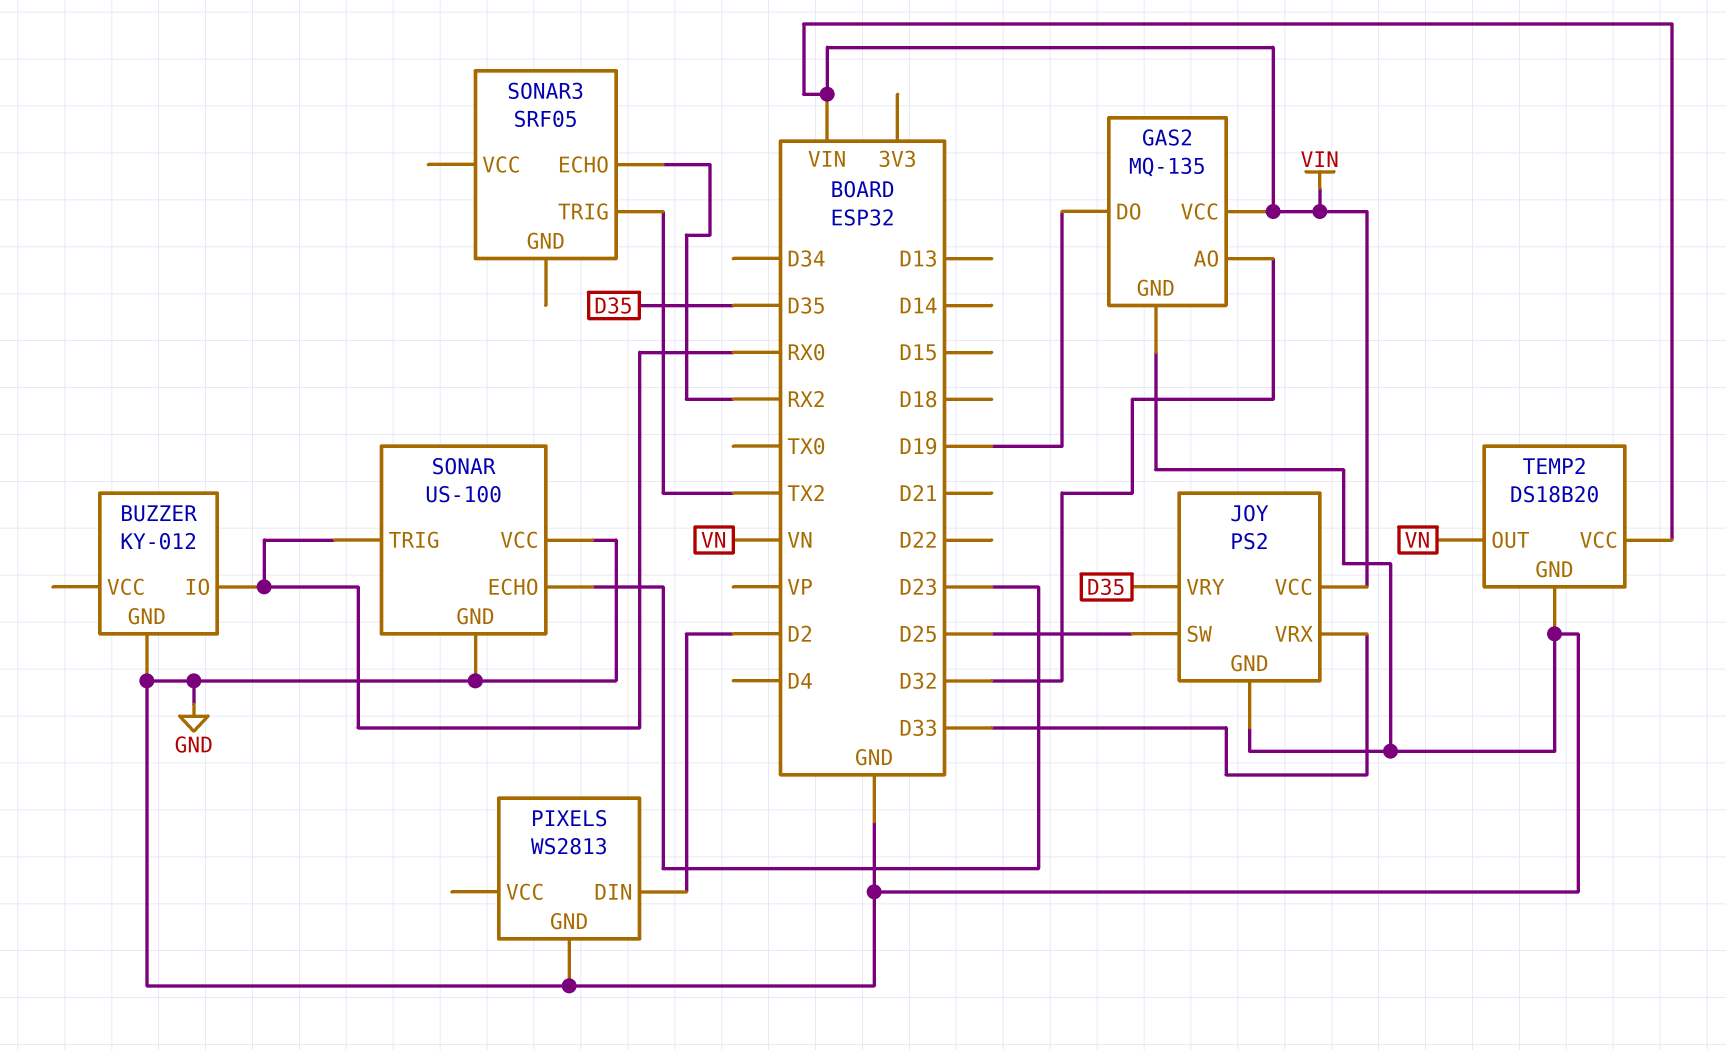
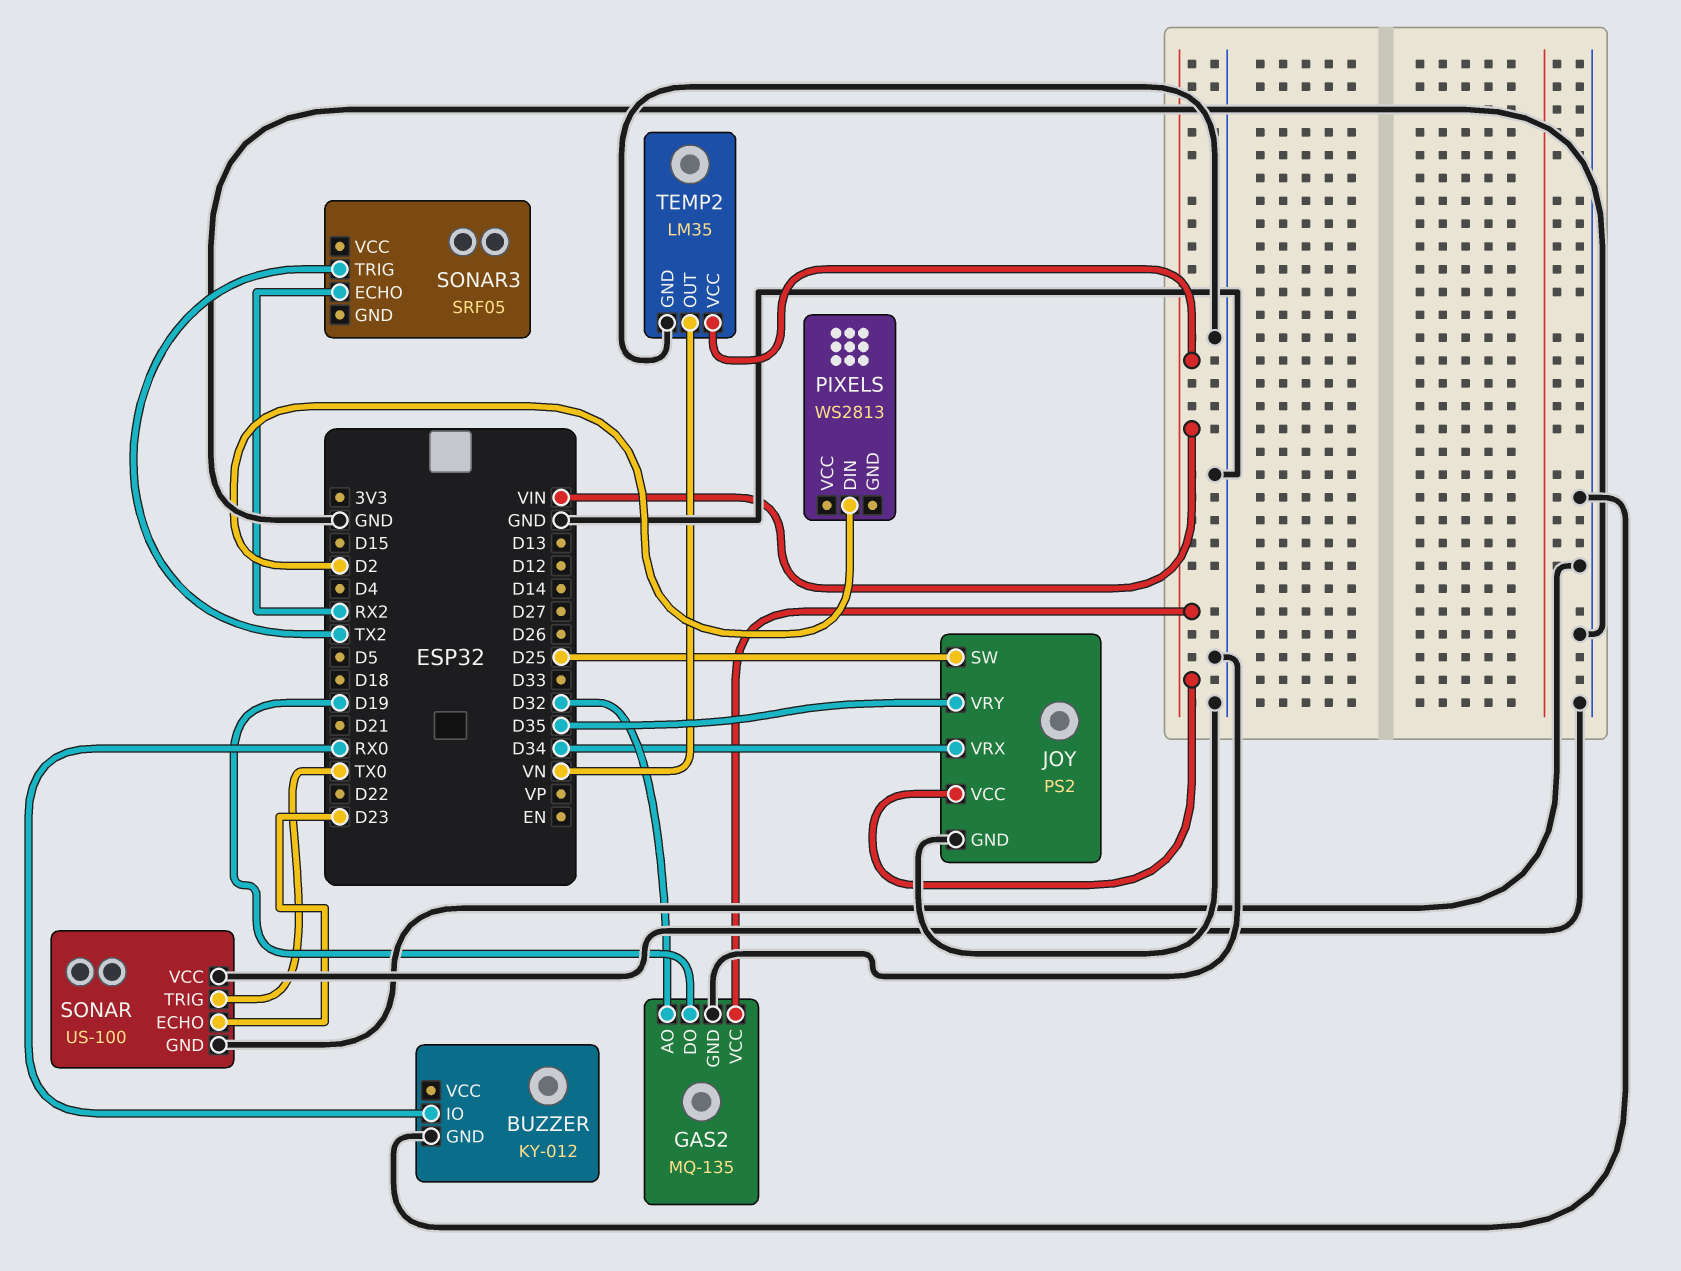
JOY pin VRX: D33 -> D34
PIXELS pin GND: GND -> none
SONAR pin TRIG: RX0 -> TX0
TEMP2: DS18B20 -> LM35

